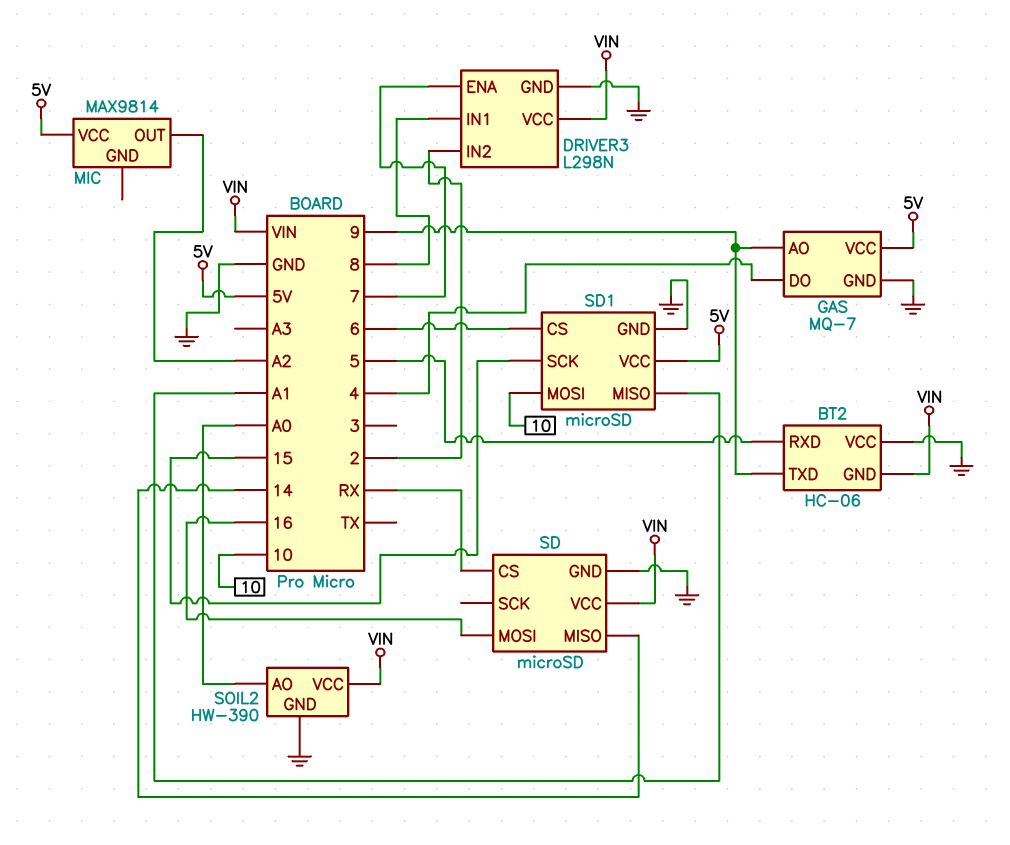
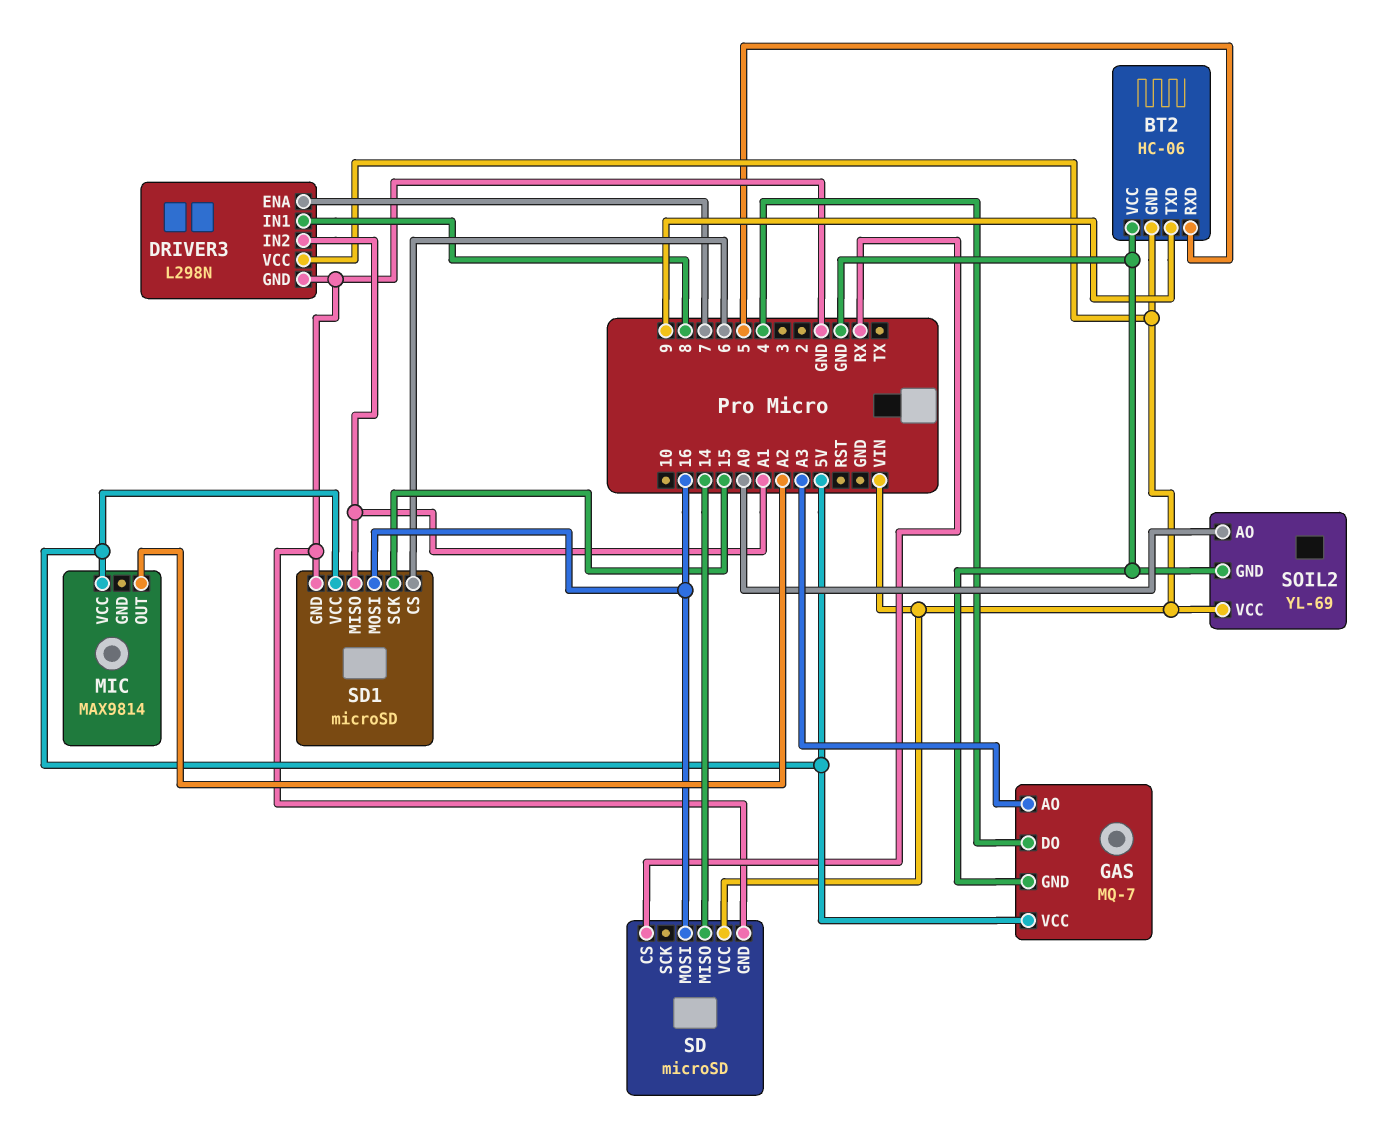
DRIVER3 pin IN2: 2 -> A1
GAS pin AO: 9 -> A3
SD1 pin MOSI: 10 -> 16
SOIL2: HW-390 -> YL-69

